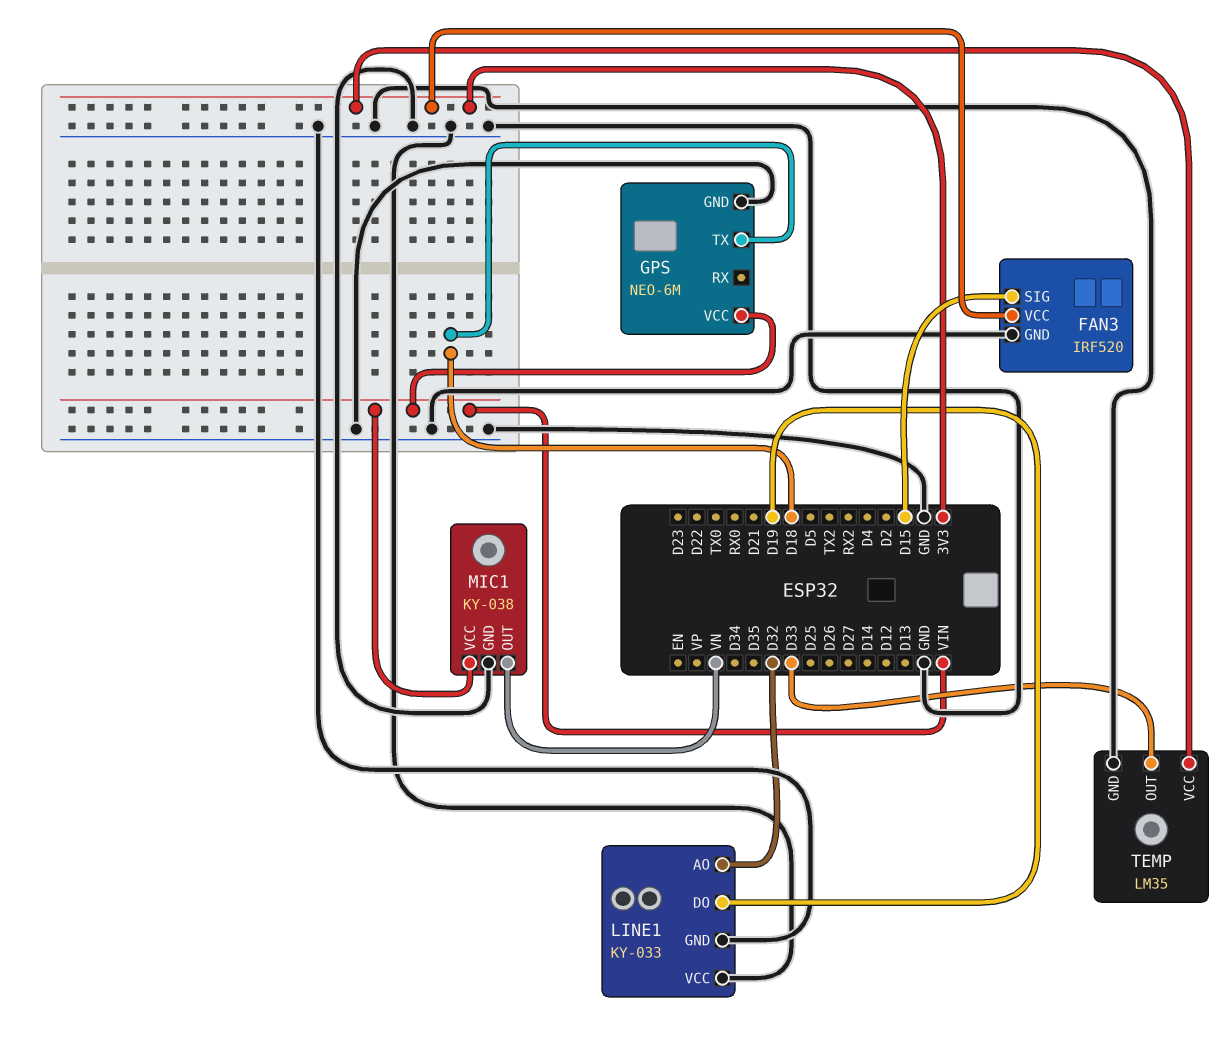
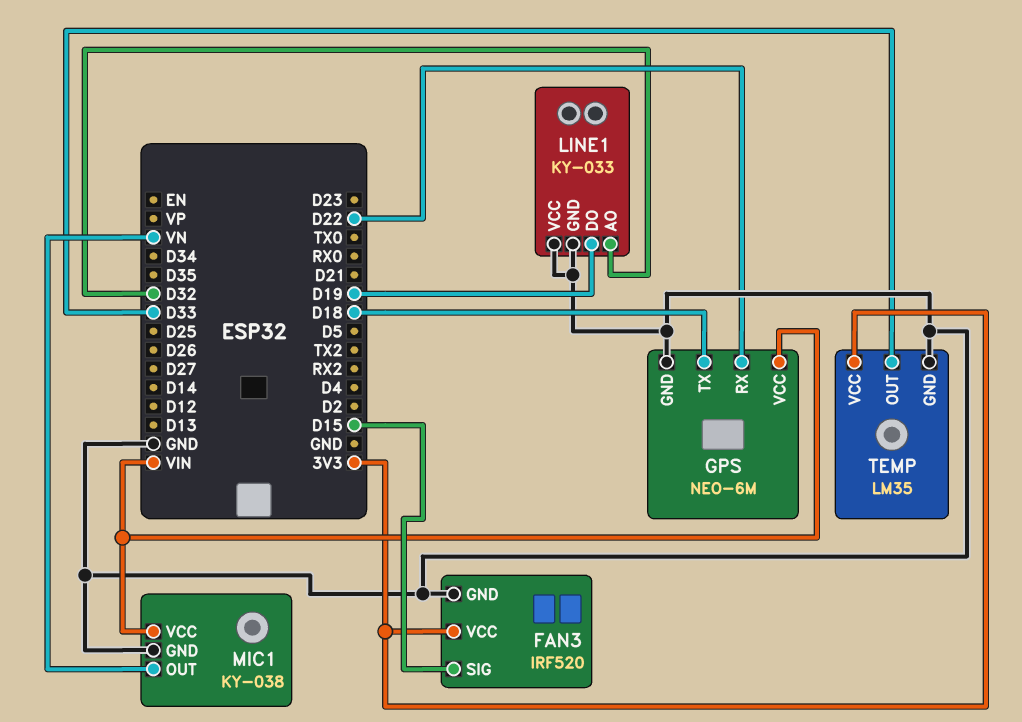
GPS pin RX: none -> D22

